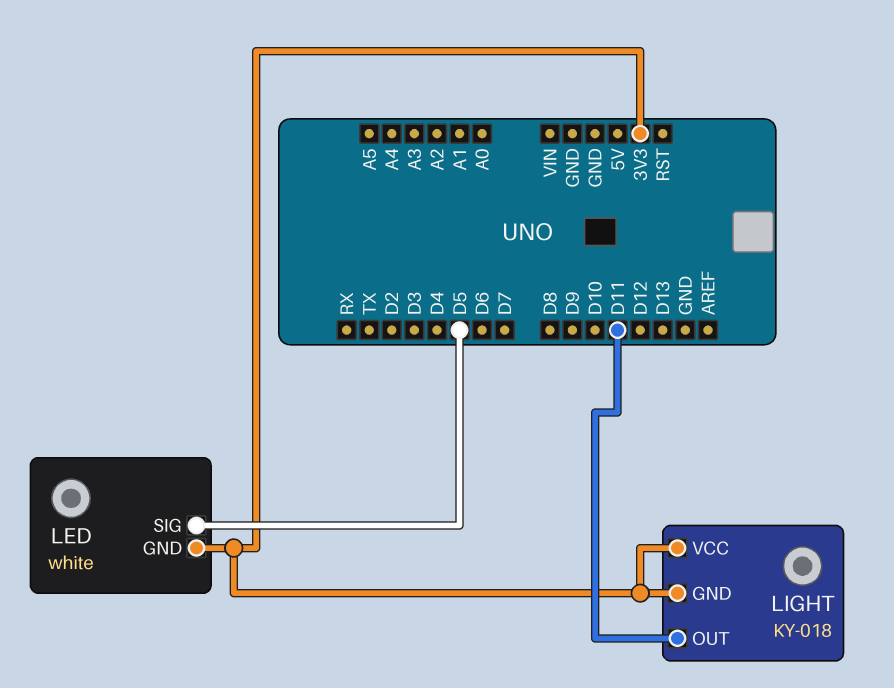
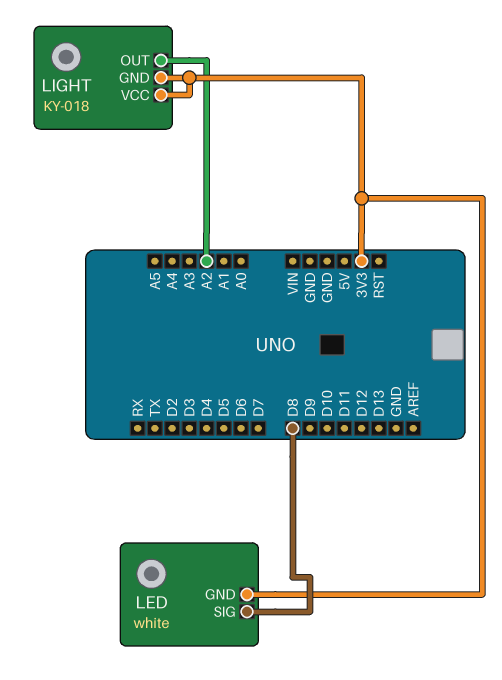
LED pin SIG: D5 -> D8
LIGHT pin OUT: D11 -> A2

